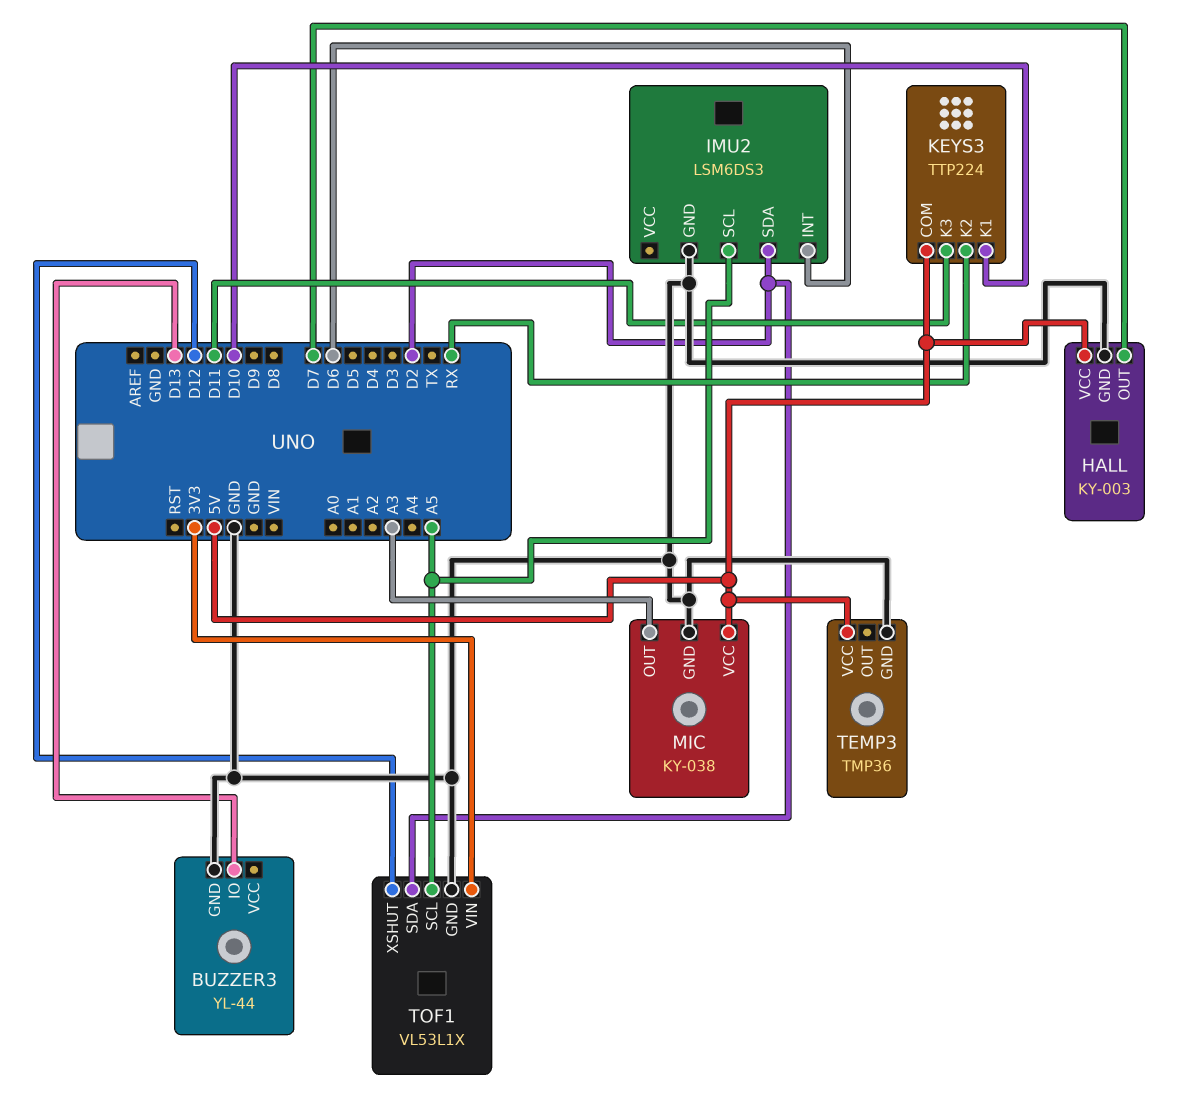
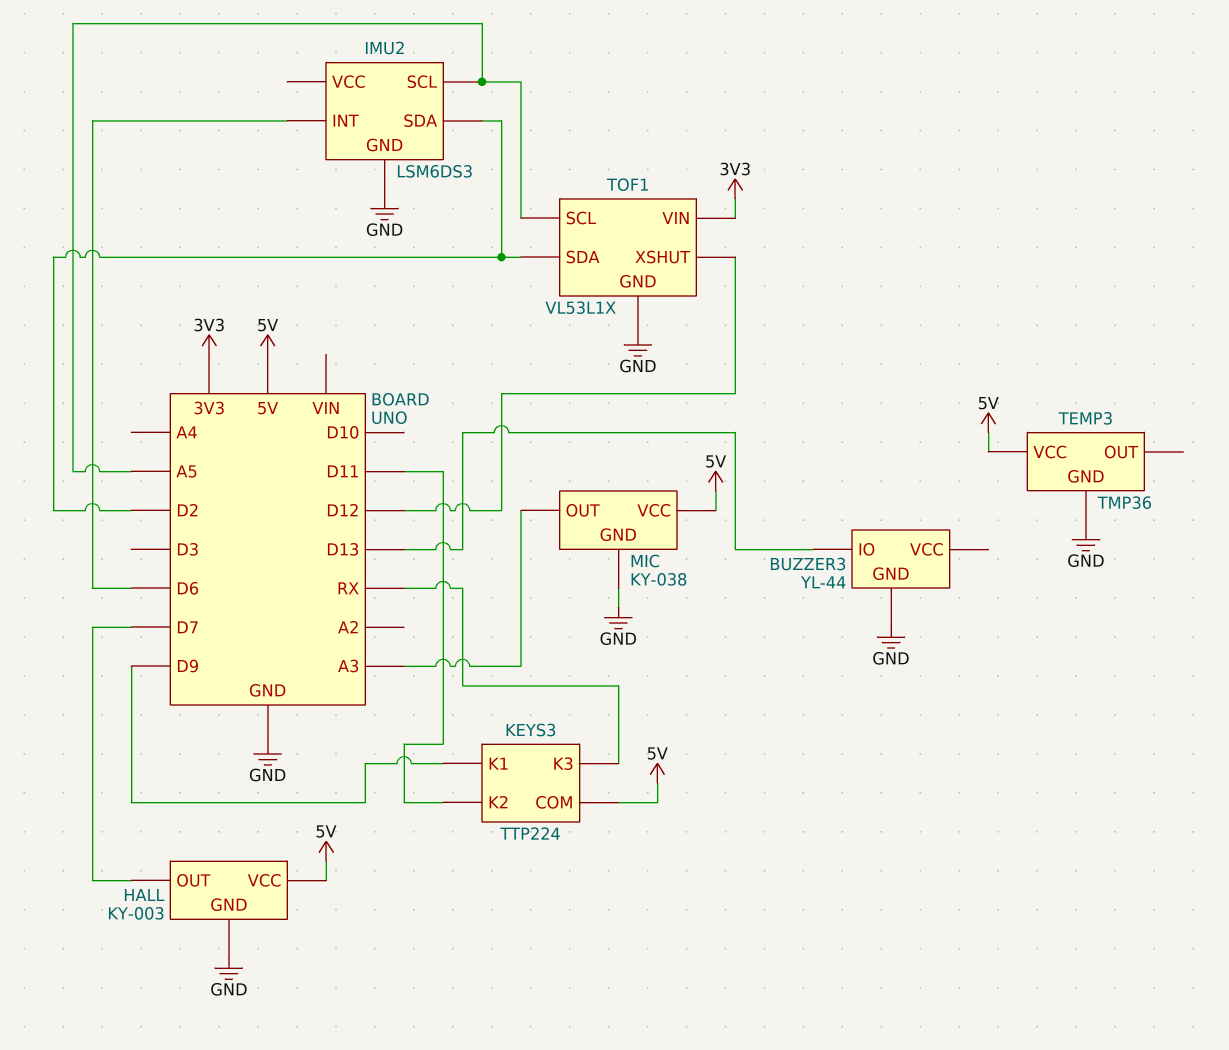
KEYS3 pin K1: D10 -> D9
KEYS3 pin K2: RX -> D11
KEYS3 pin K3: D11 -> RX

